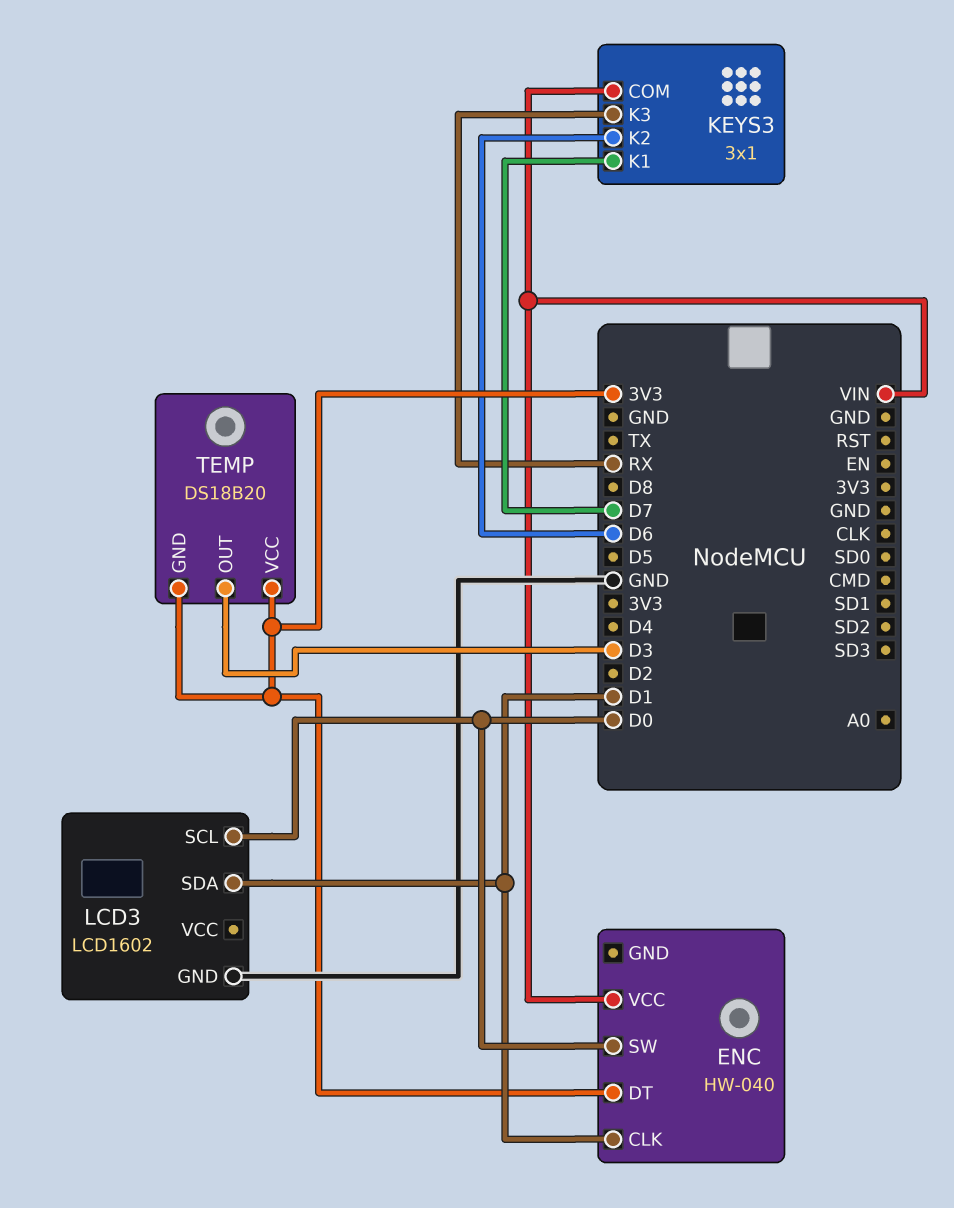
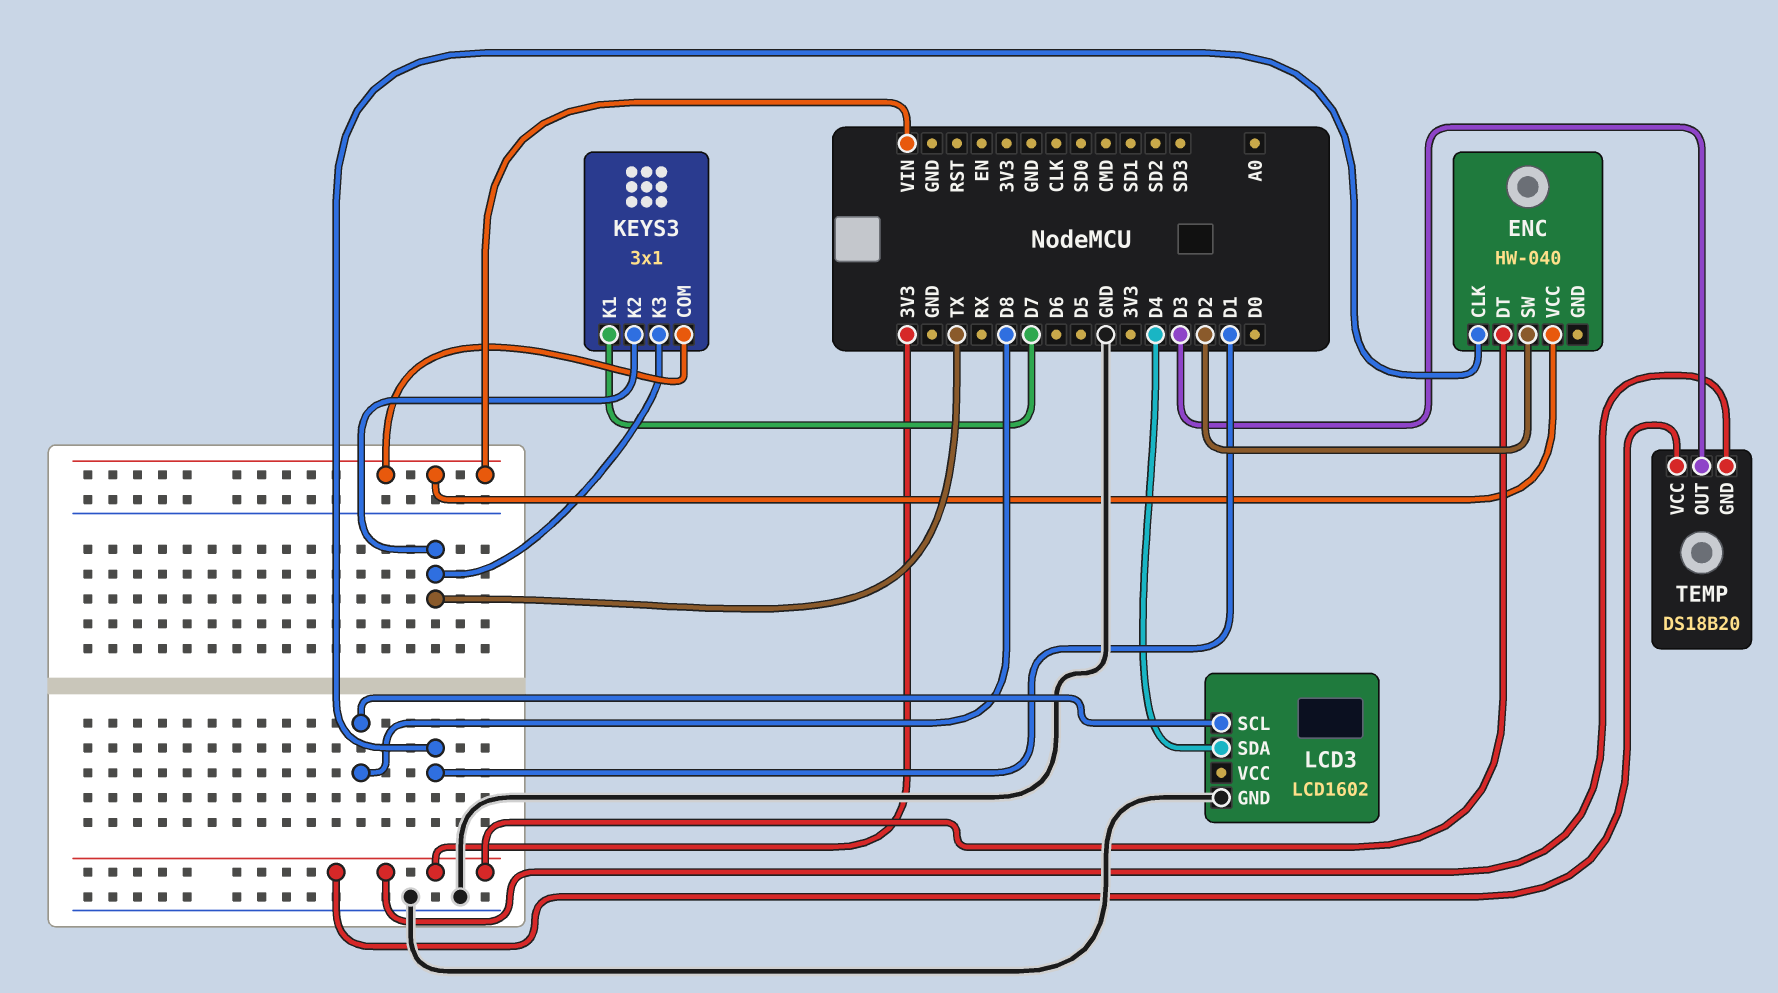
ENC pin SW: D0 -> D2
KEYS3 pin K2: D6 -> TX
KEYS3 pin K3: RX -> TX
LCD3 pin SCL: D0 -> D8
LCD3 pin SDA: D1 -> D4

